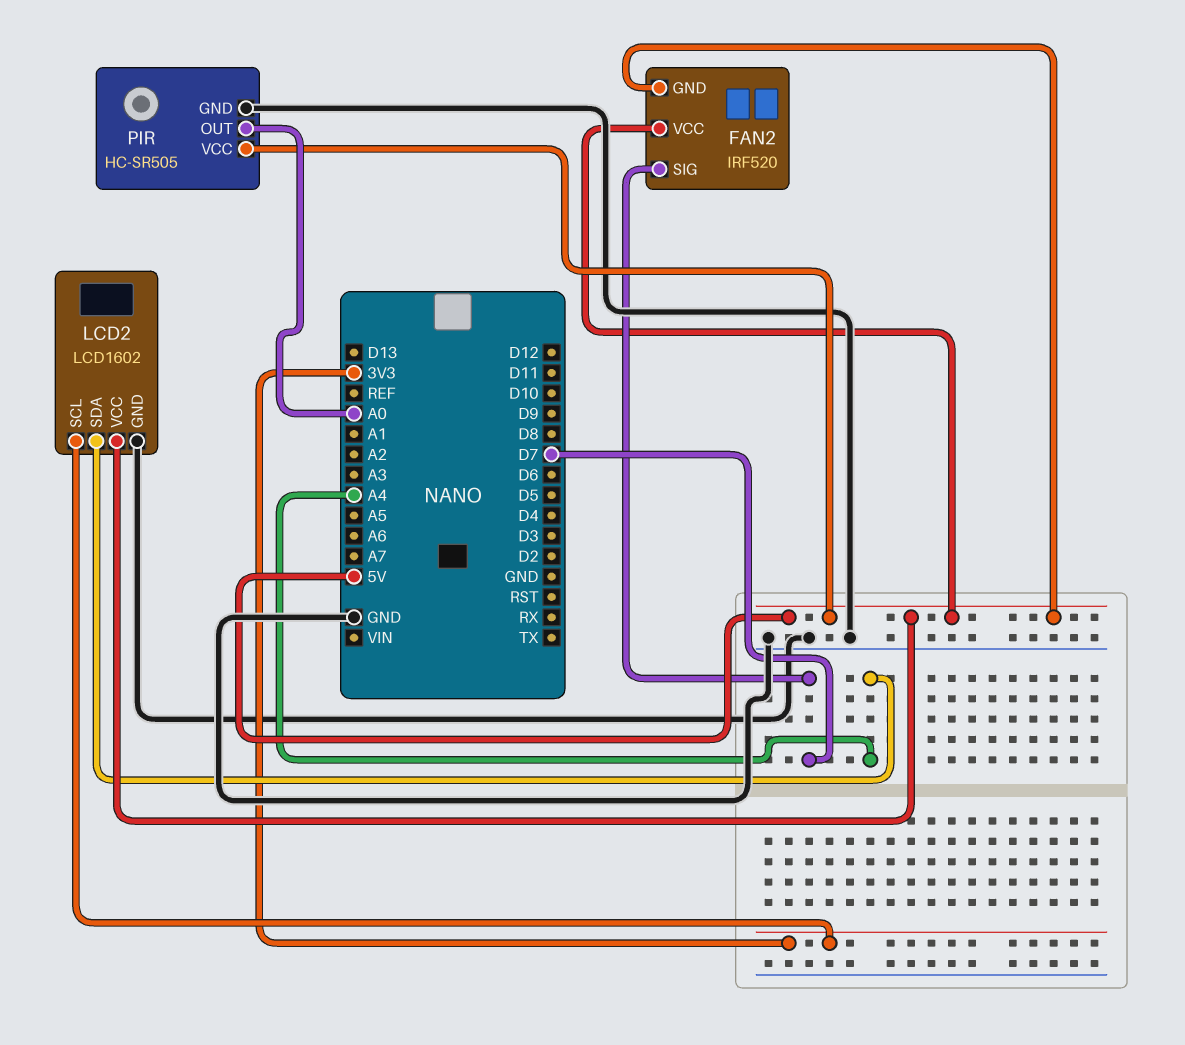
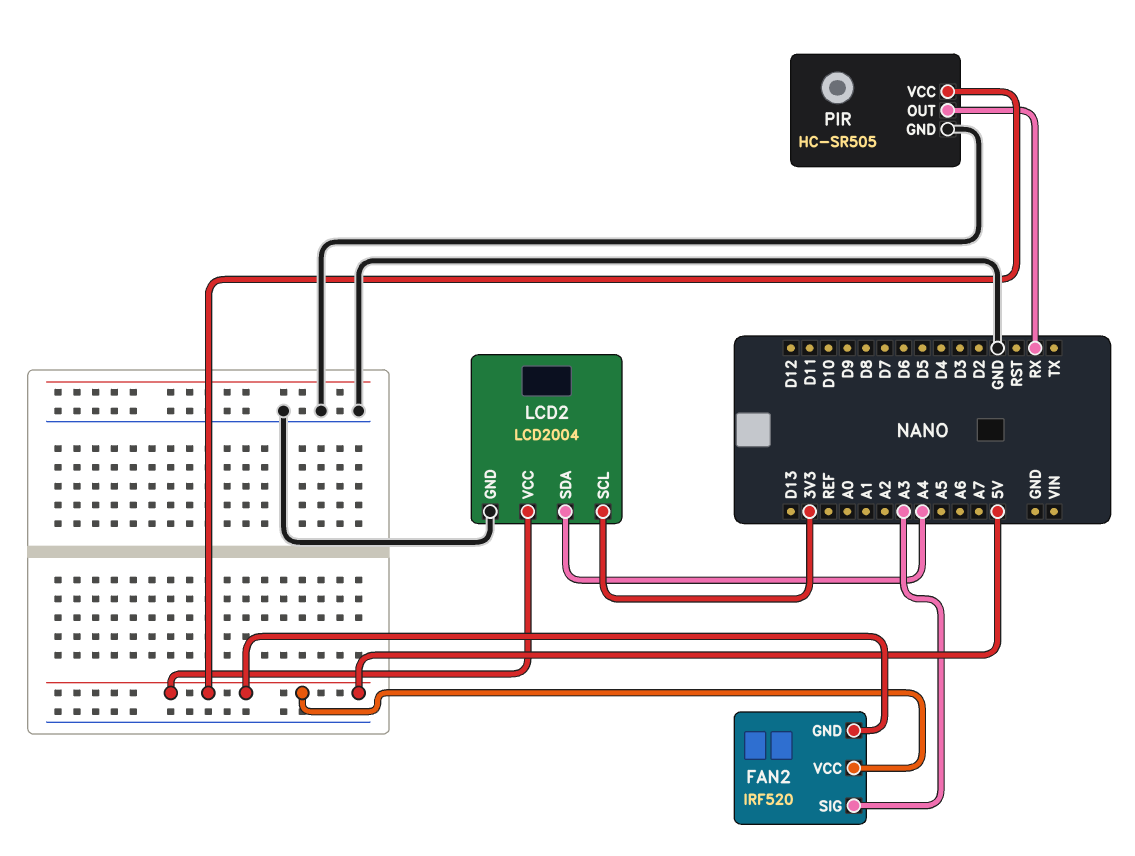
FAN2 pin SIG: D7 -> A3
LCD2: LCD1602 -> LCD2004
PIR pin OUT: A0 -> RX

